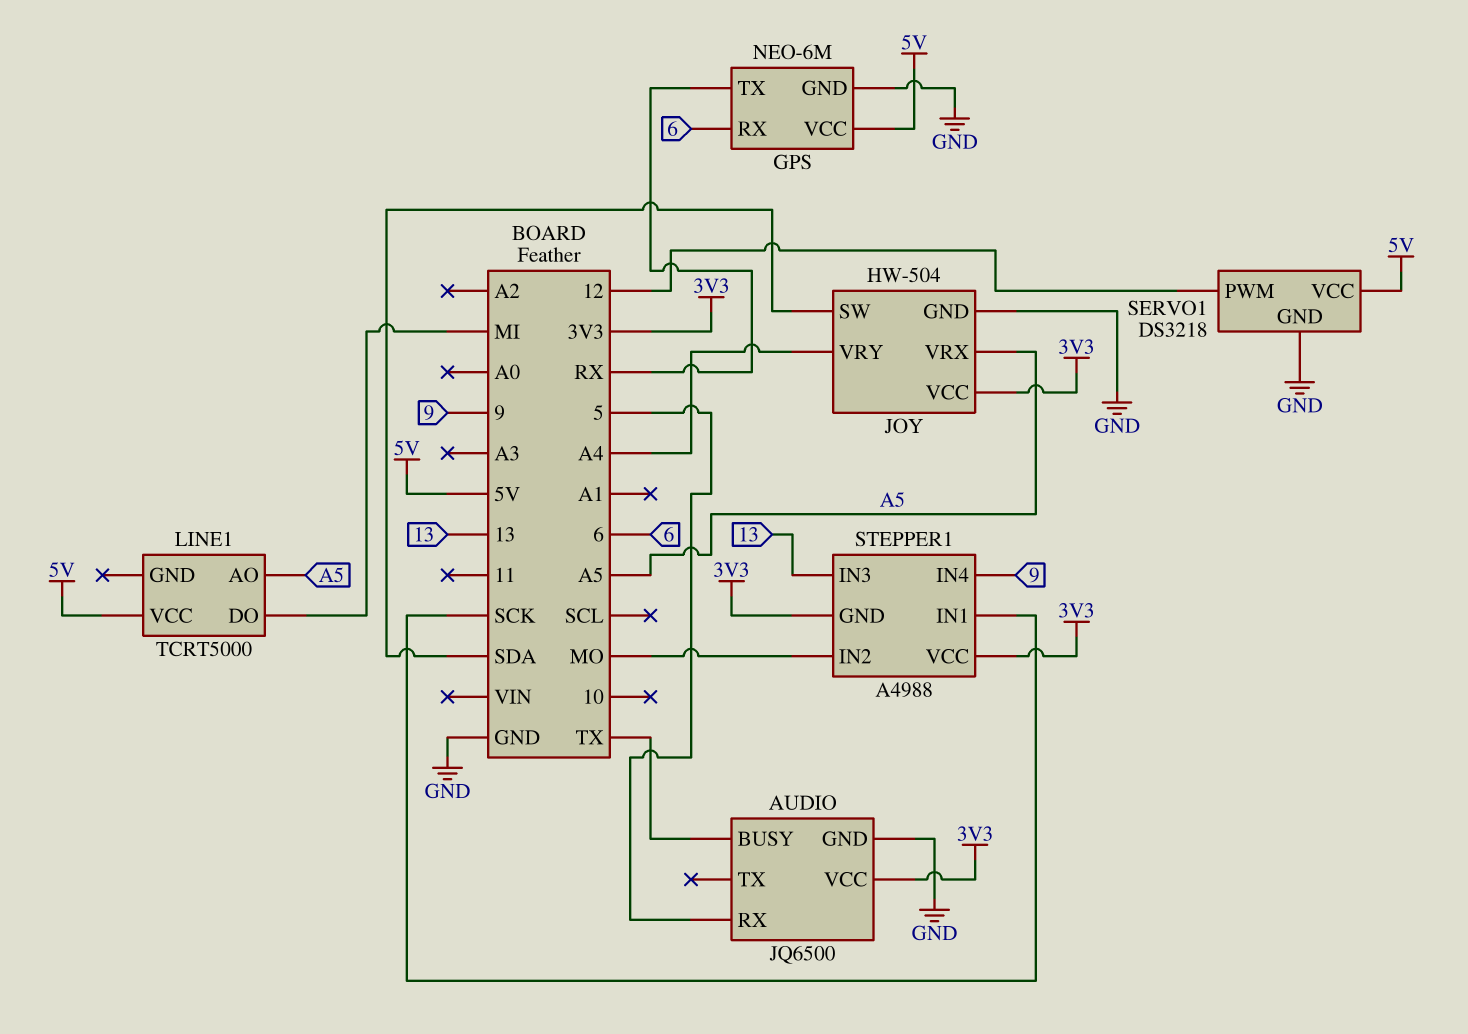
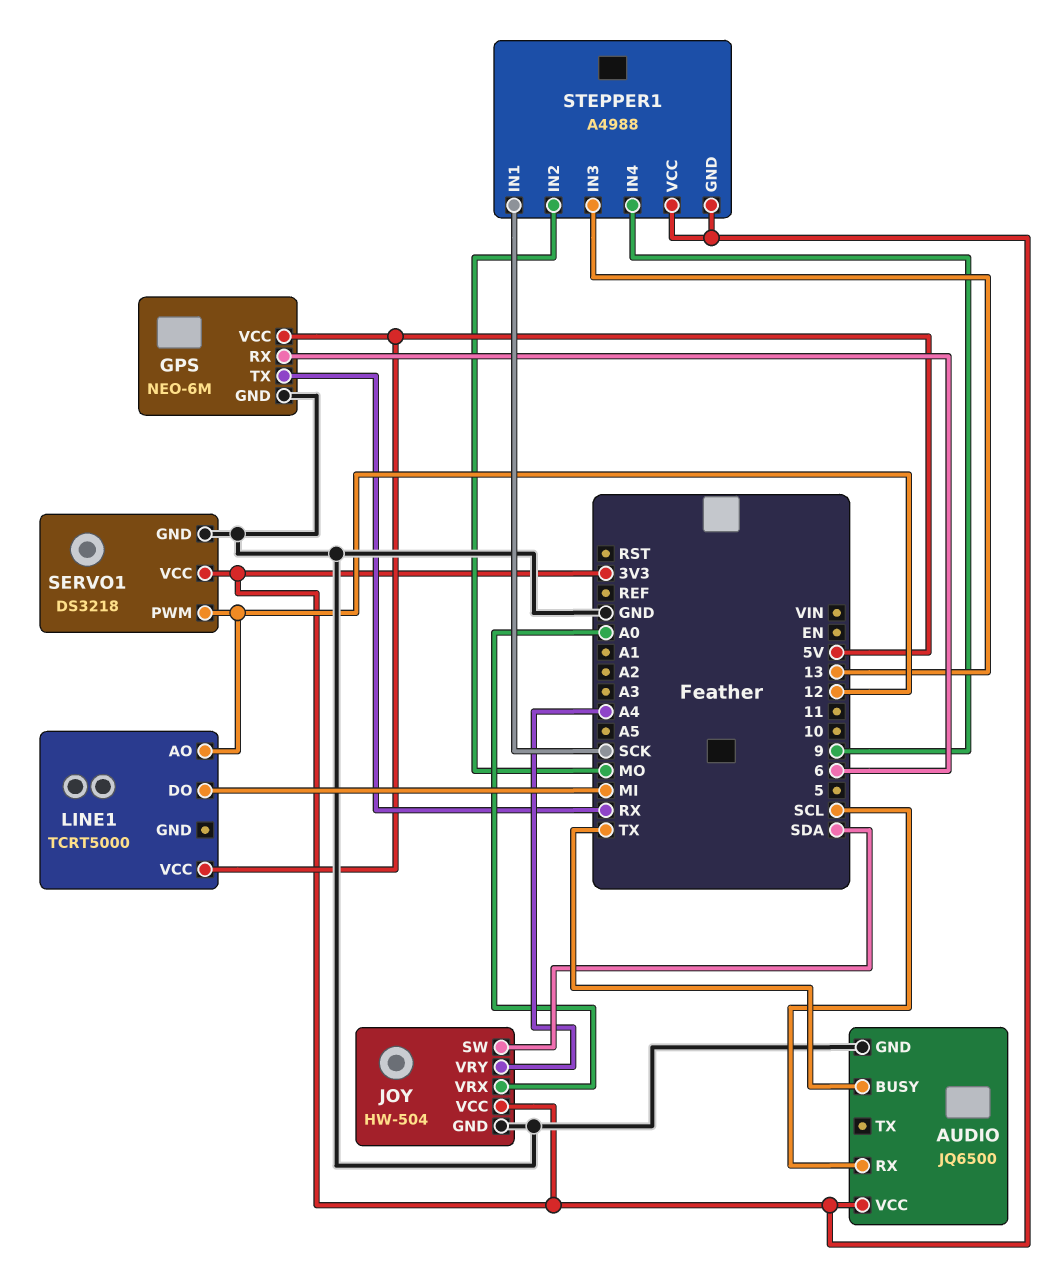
AUDIO pin RX: 5 -> SCL
JOY pin VRX: A5 -> A0
LINE1 pin AO: A5 -> 12
SERVO1 pin VCC: 5V -> 3V3

